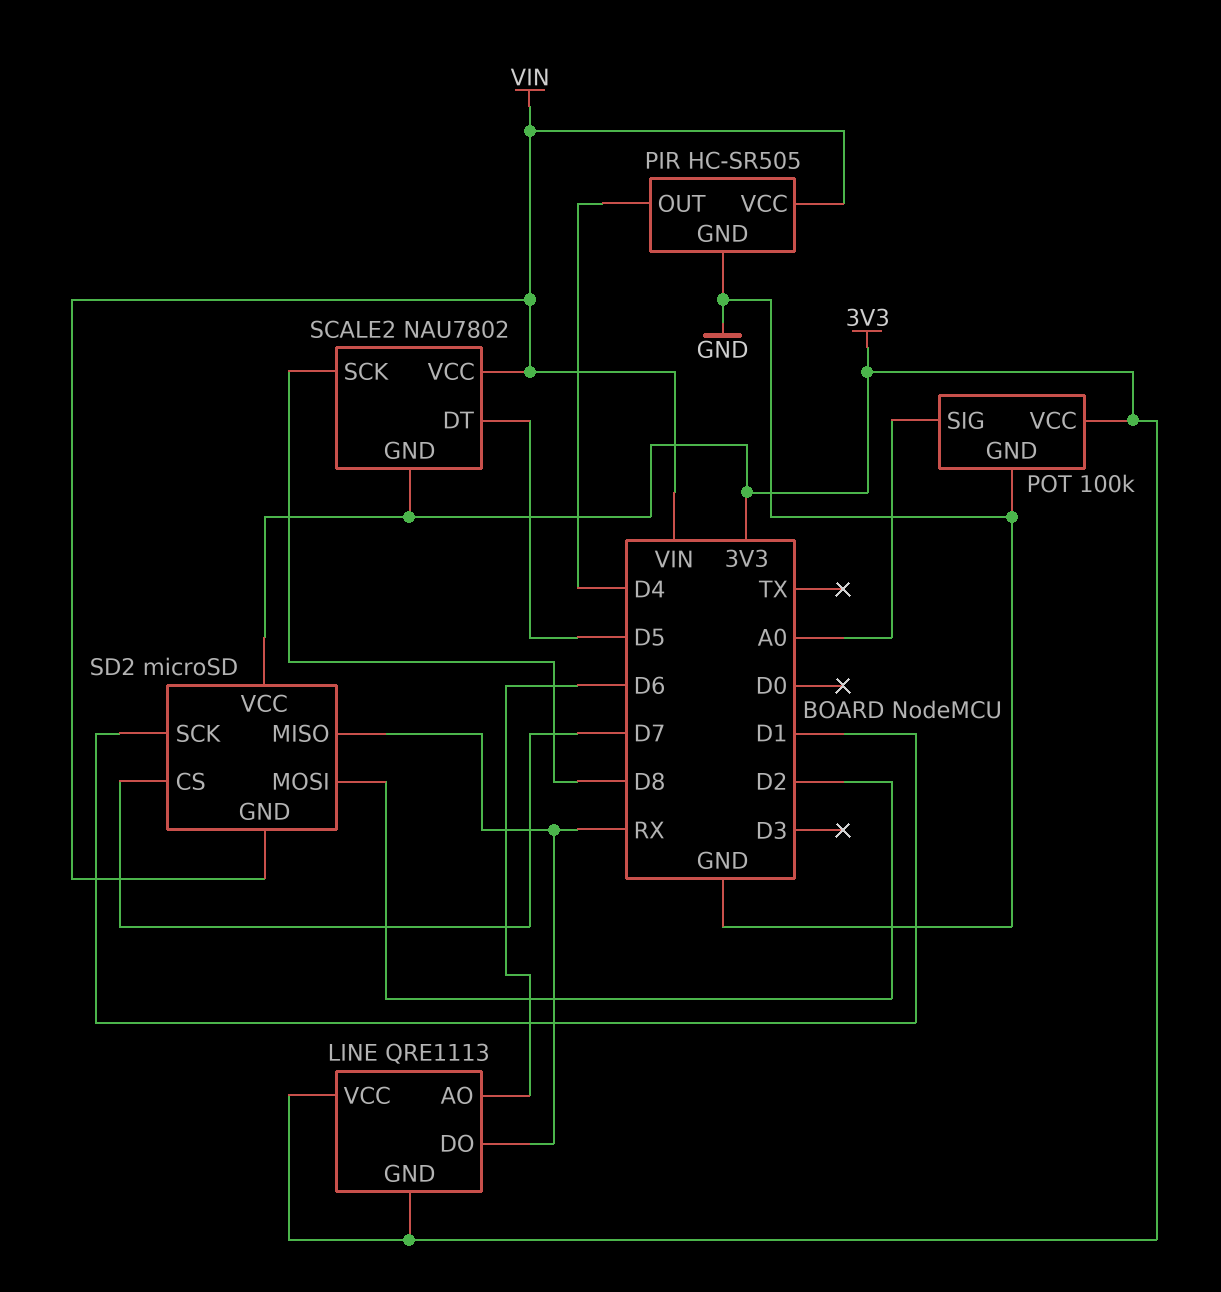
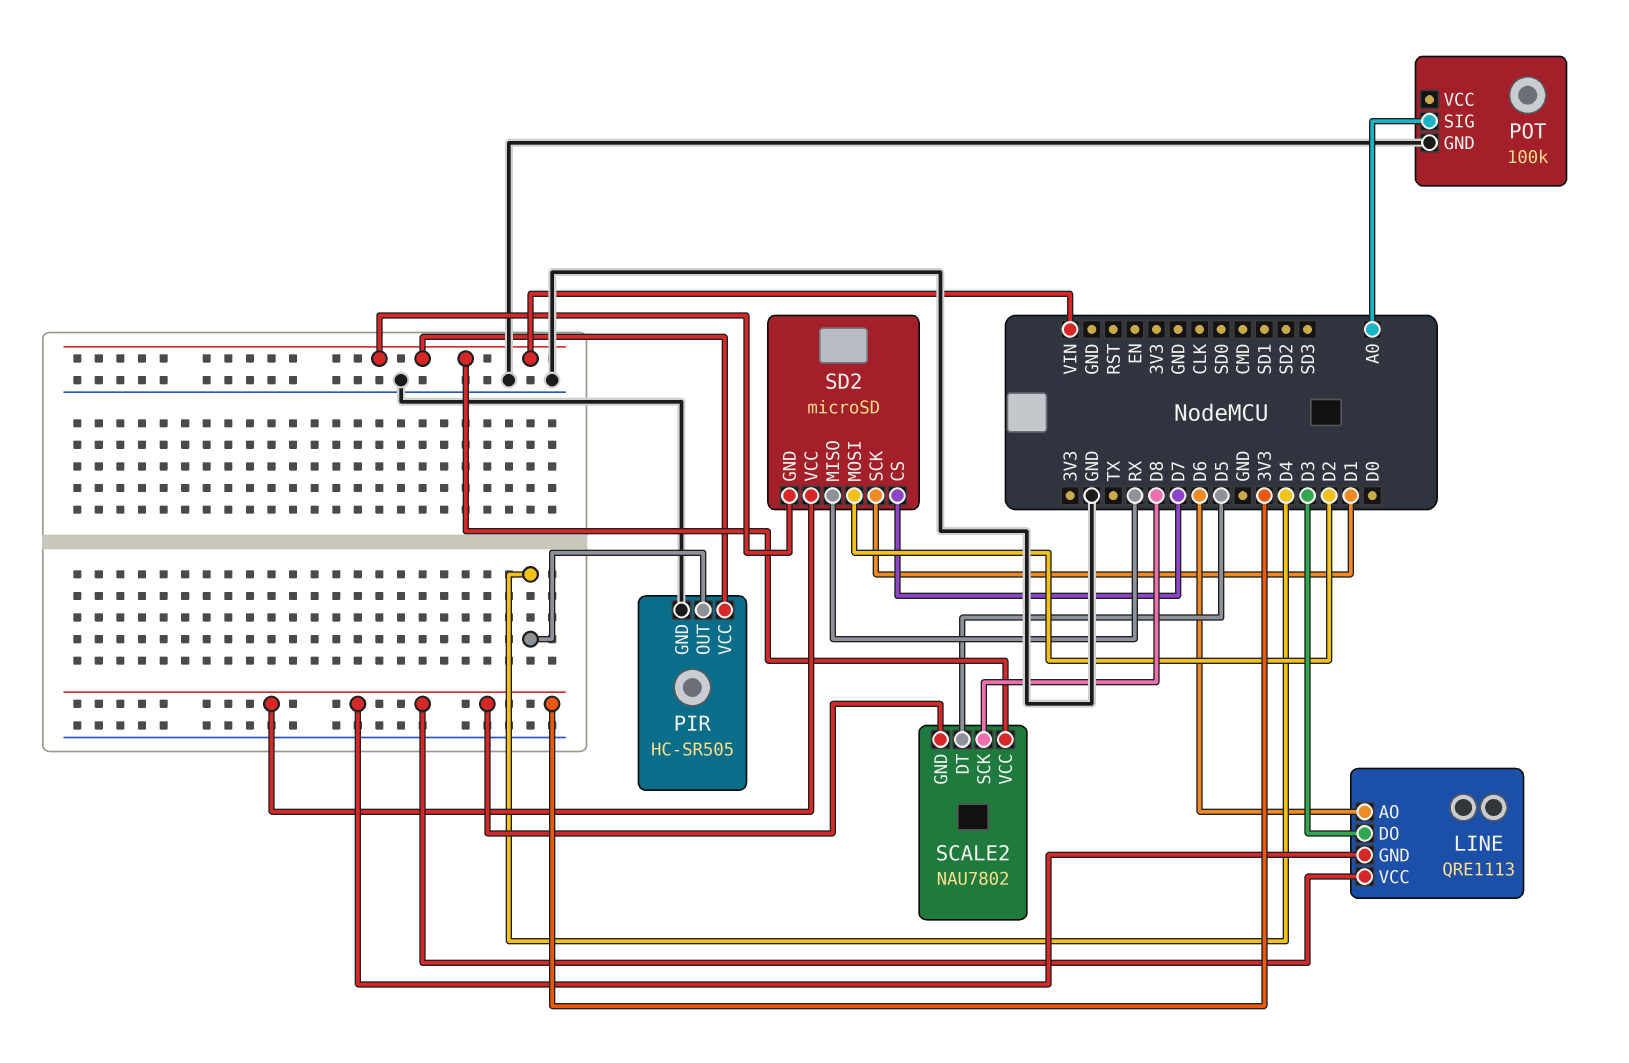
LINE pin DO: RX -> D3
POT pin VCC: 3V3 -> none

